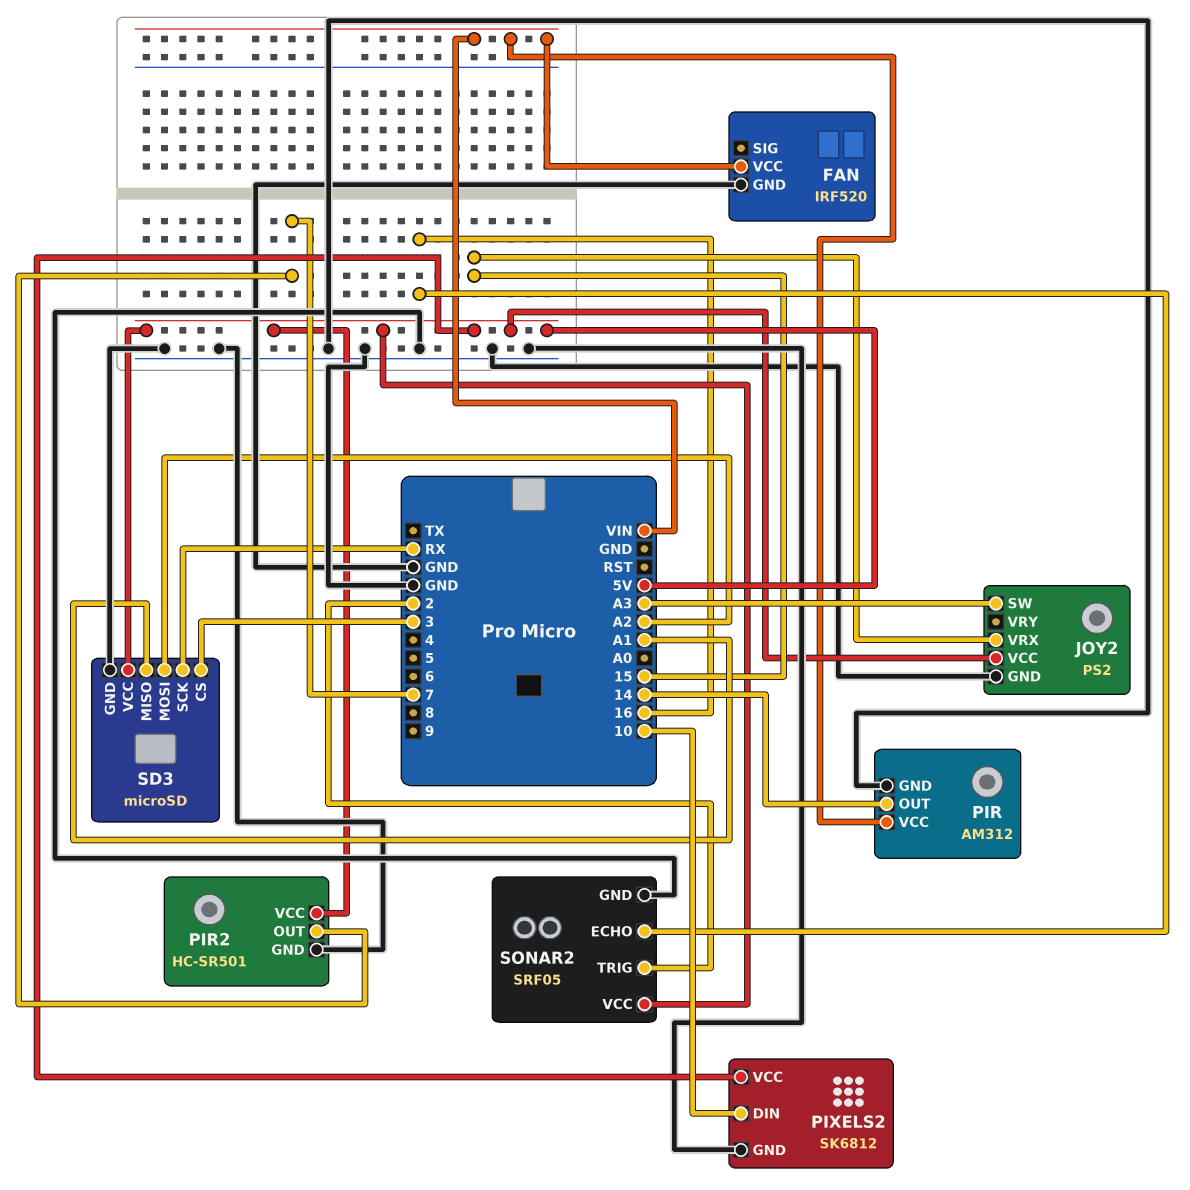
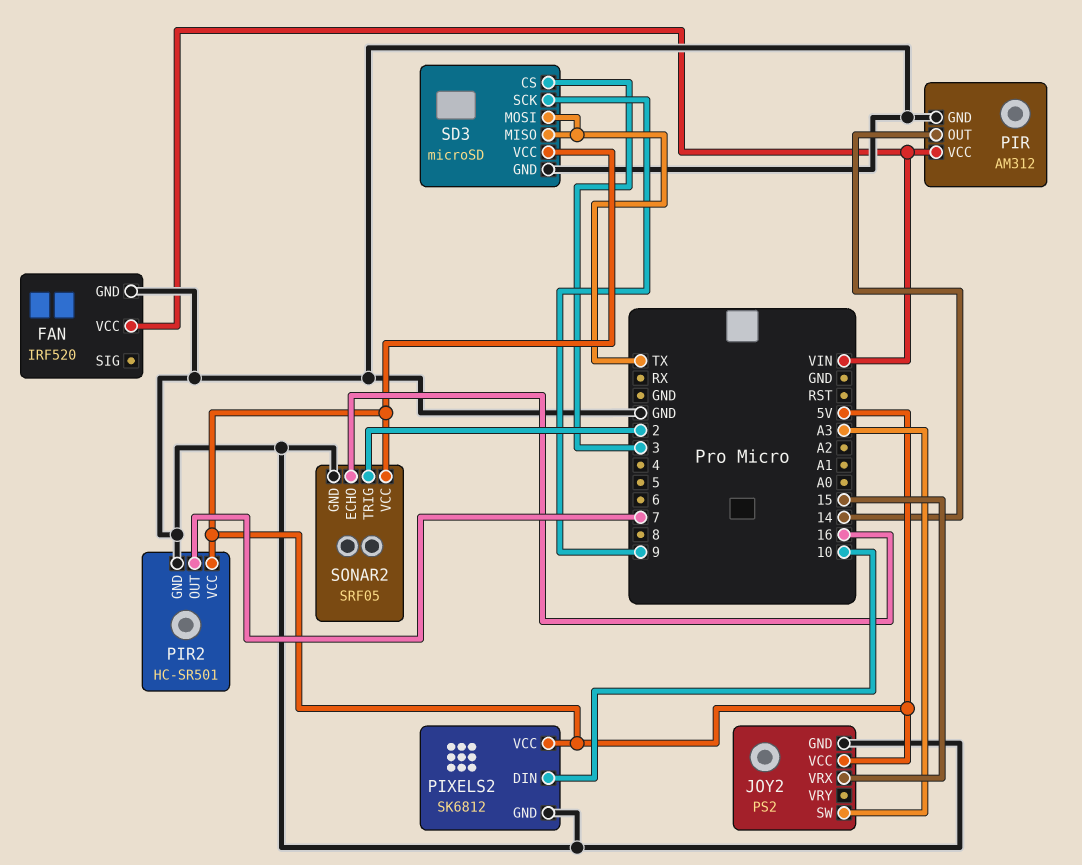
SD3 pin MISO: A1 -> TX
SD3 pin MOSI: A2 -> TX
SD3 pin SCK: RX -> 9

